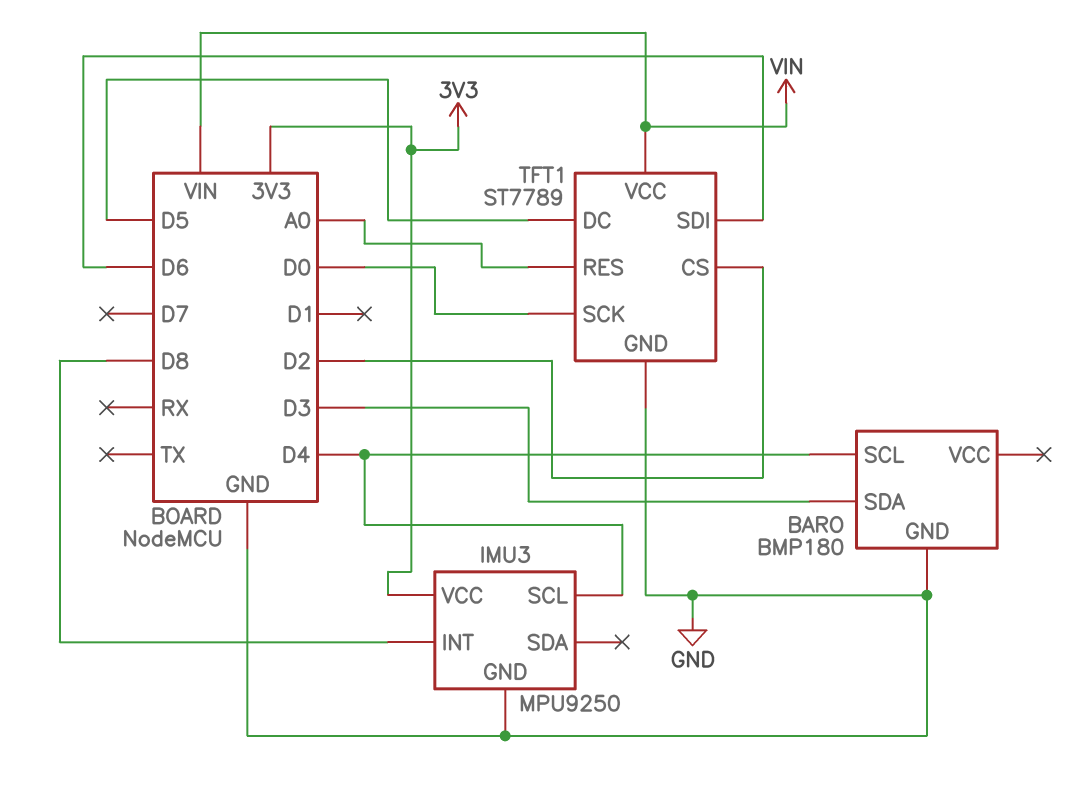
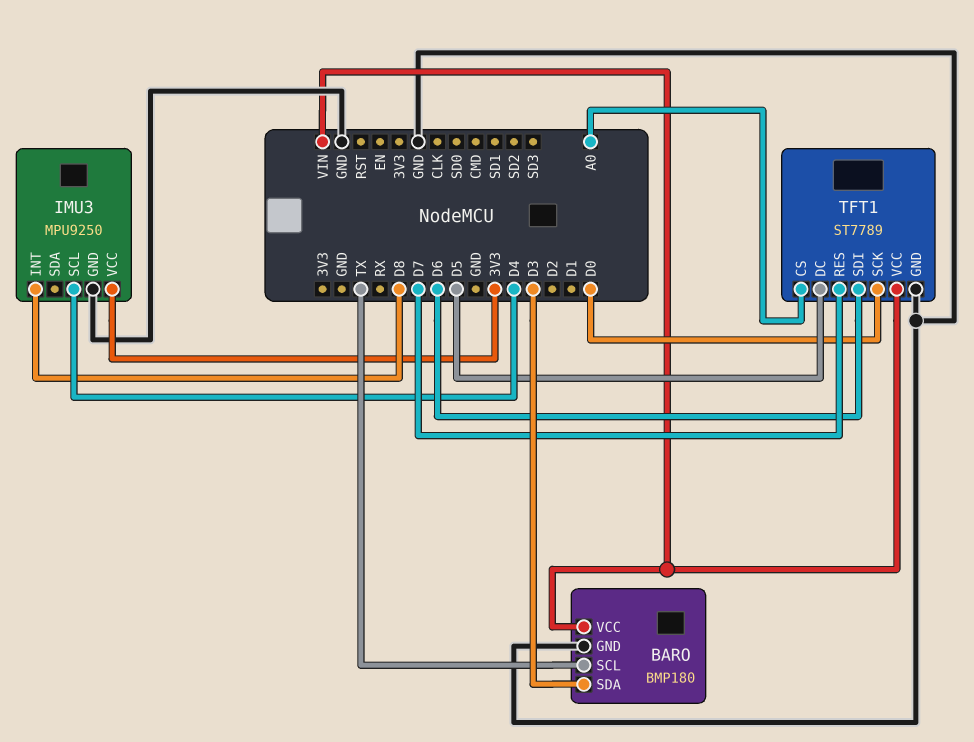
BARO pin SCL: D4 -> TX
BARO pin VCC: none -> VIN
TFT1 pin CS: D2 -> A0
TFT1 pin RES: A0 -> D7

